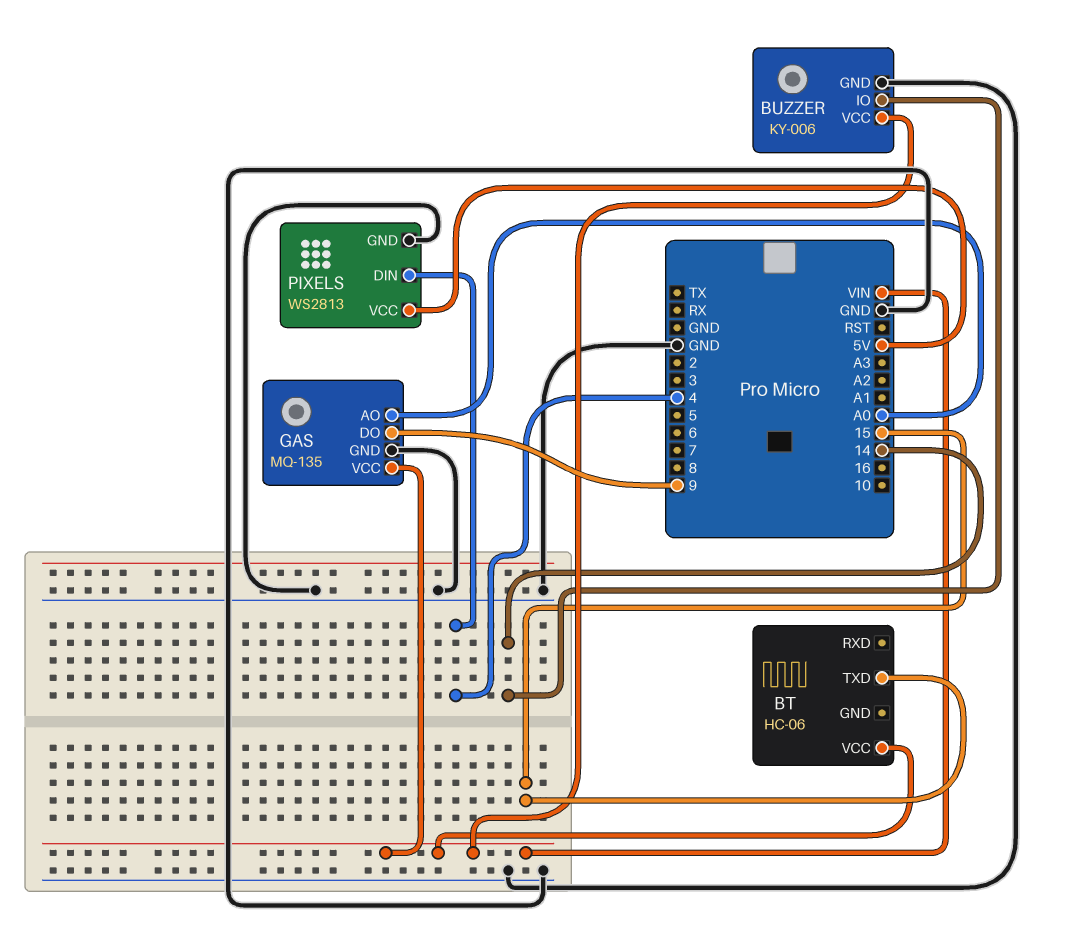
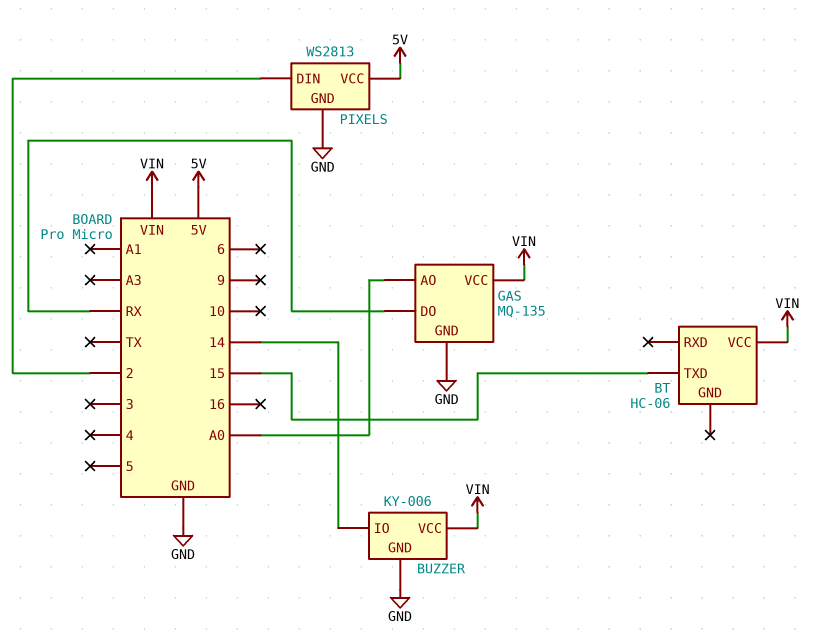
GAS pin DO: 9 -> RX
PIXELS pin DIN: 4 -> 2

